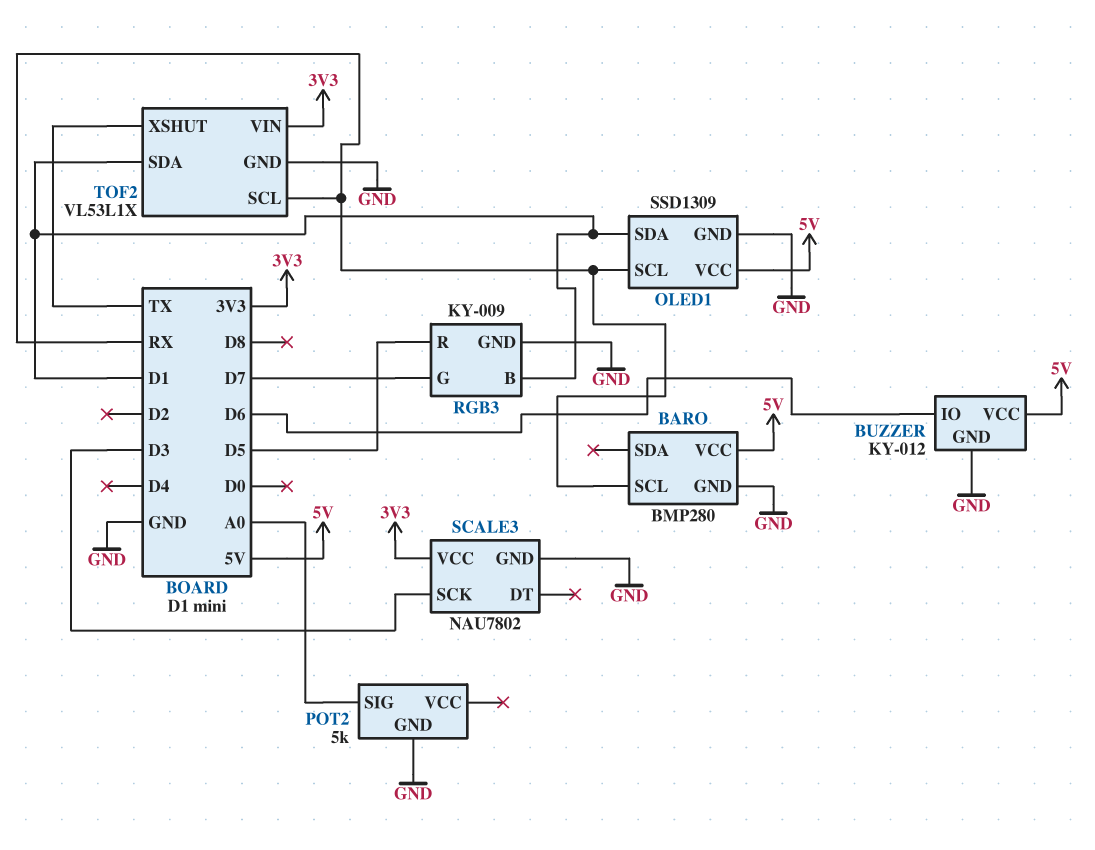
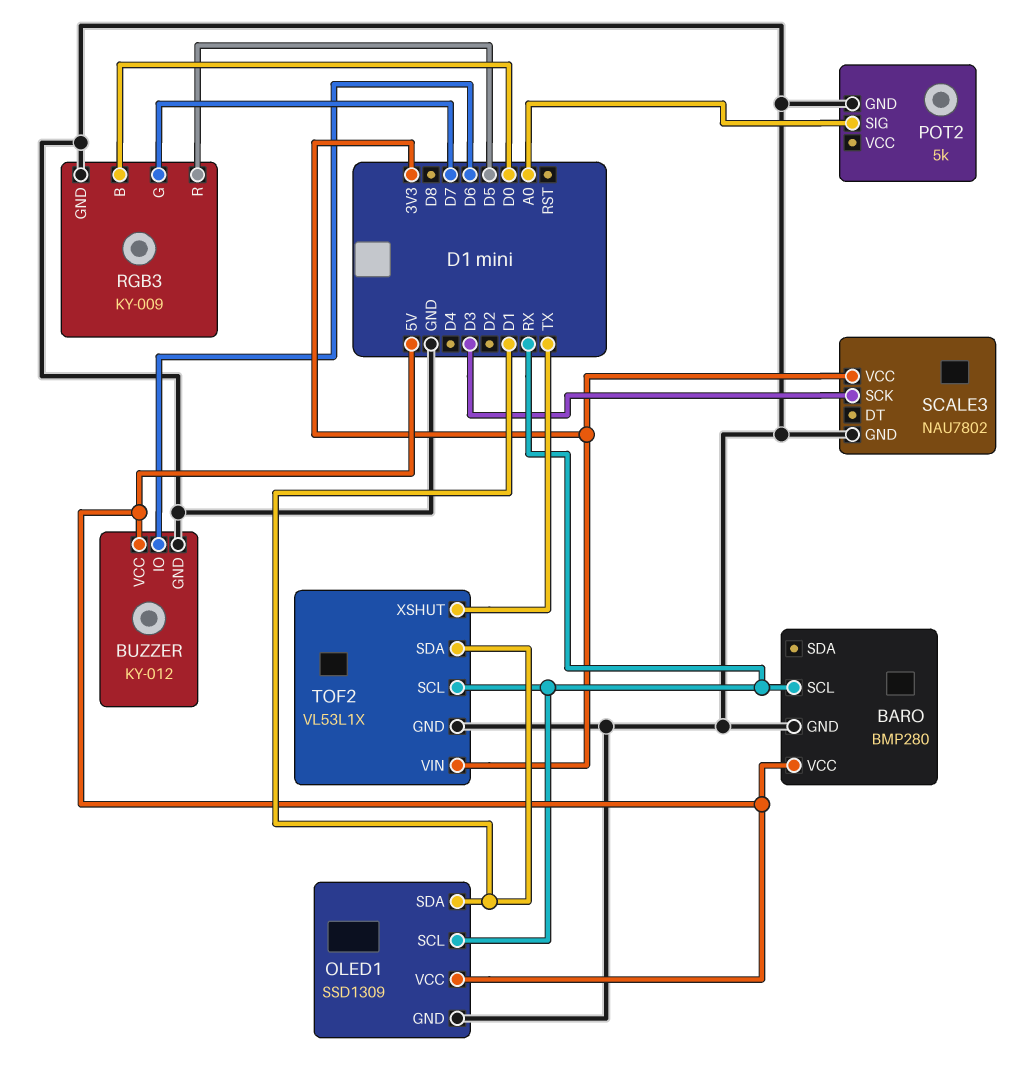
RGB3 pin B: D1 -> D0

